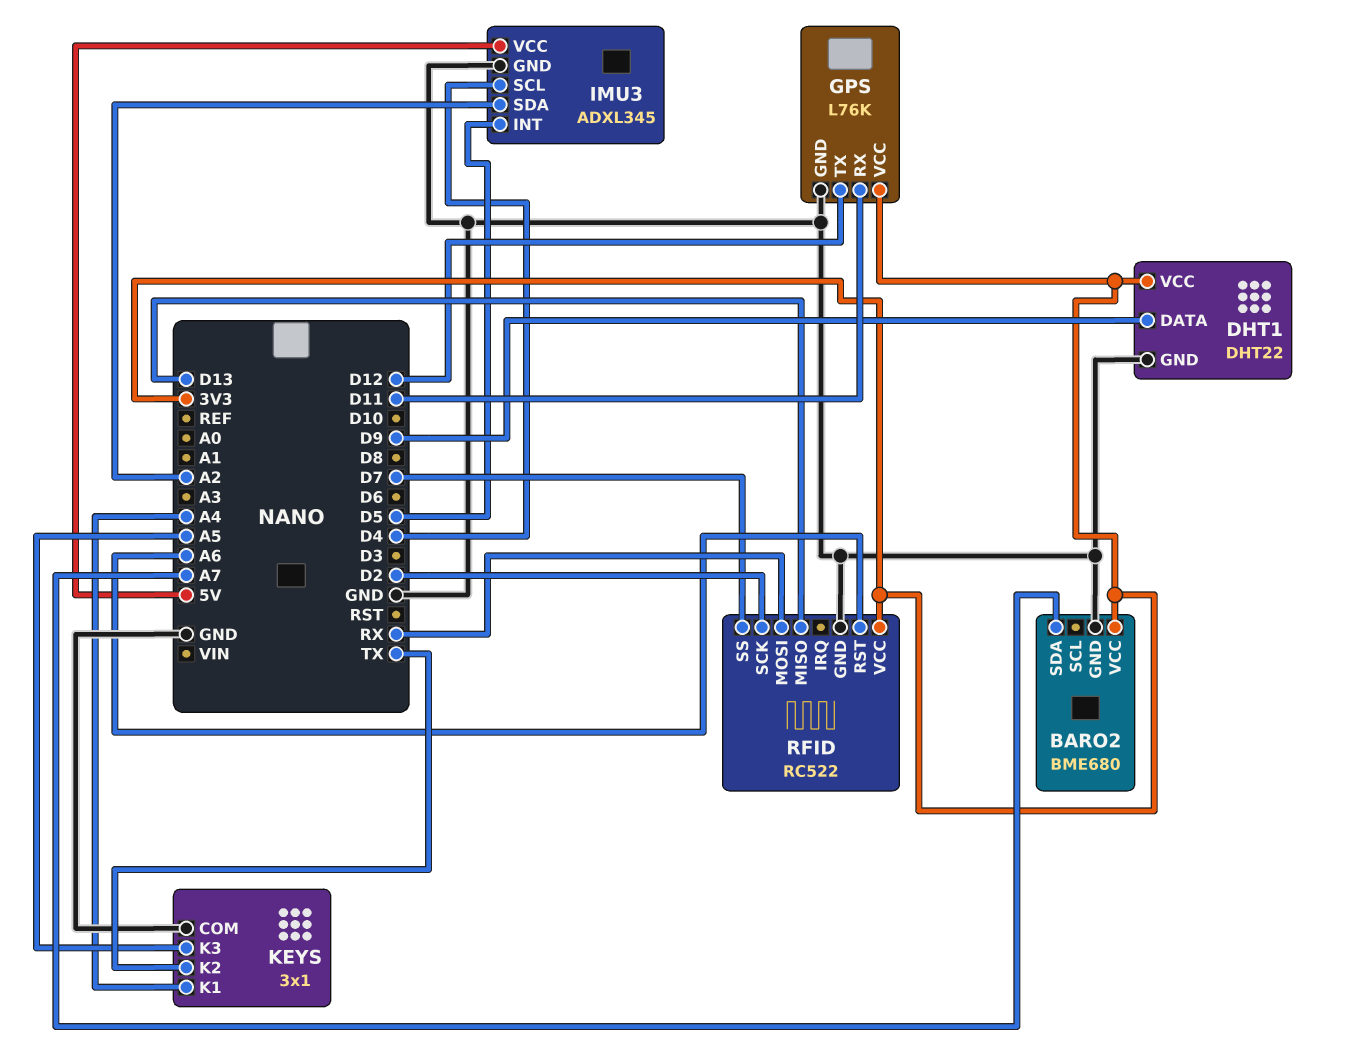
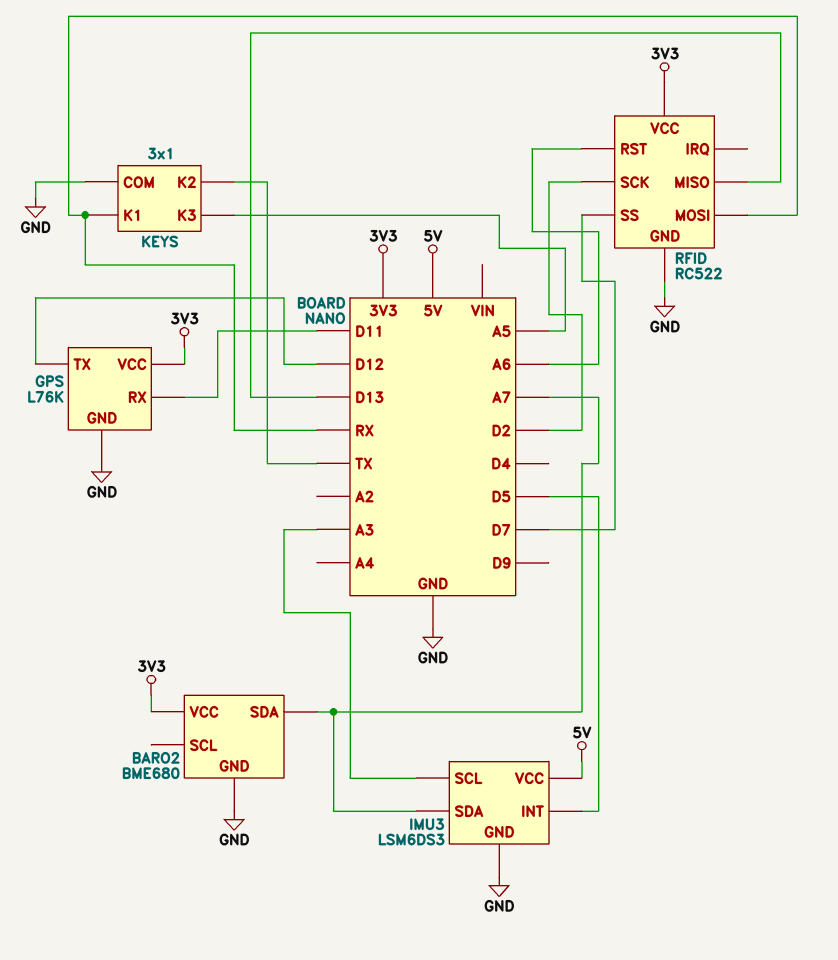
DHT1: DHT22 -> none
DHT1 pin DATA: D9 -> none
DHT1 pin GND: GND -> none
DHT1 pin VCC: 3V3 -> none
IMU3: ADXL345 -> LSM6DS3
IMU3 pin SCL: D4 -> A3
IMU3 pin SDA: A2 -> A7
KEYS pin K1: A4 -> RX

